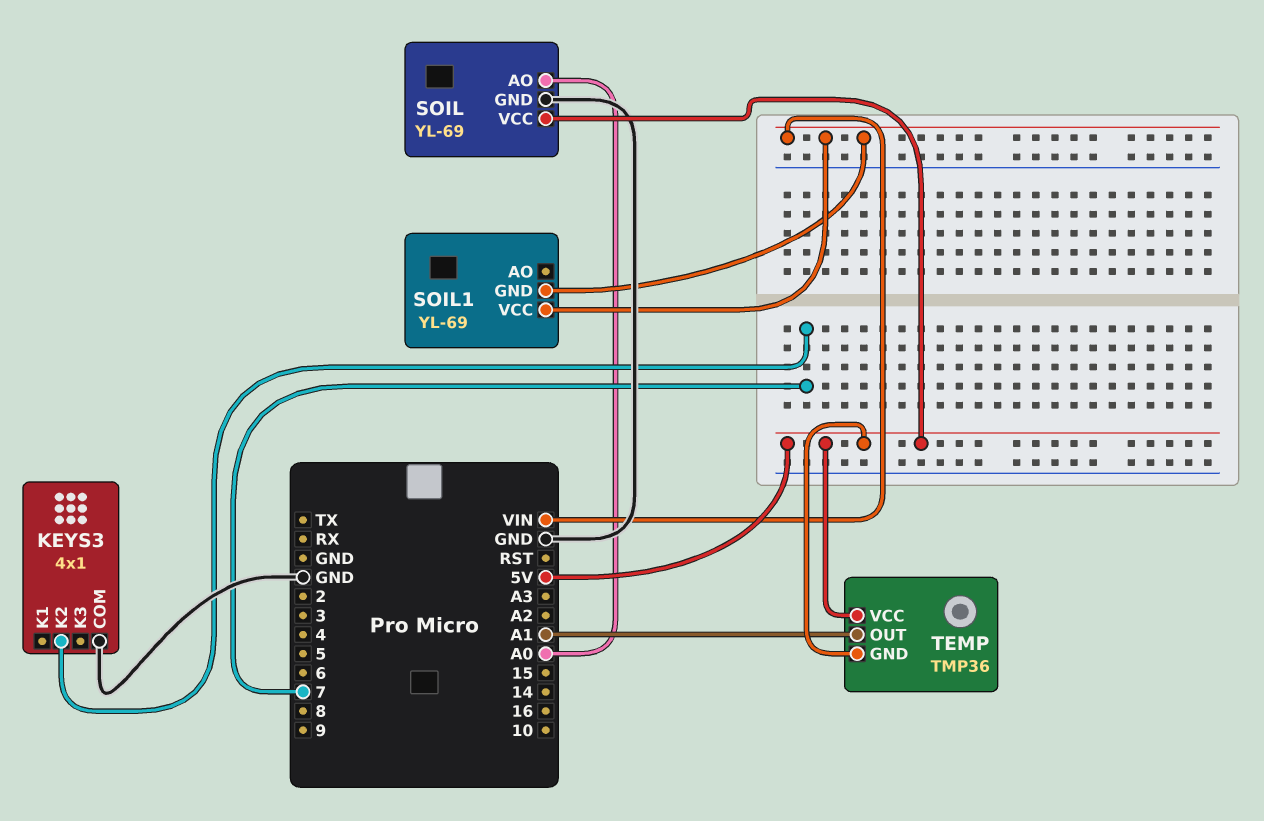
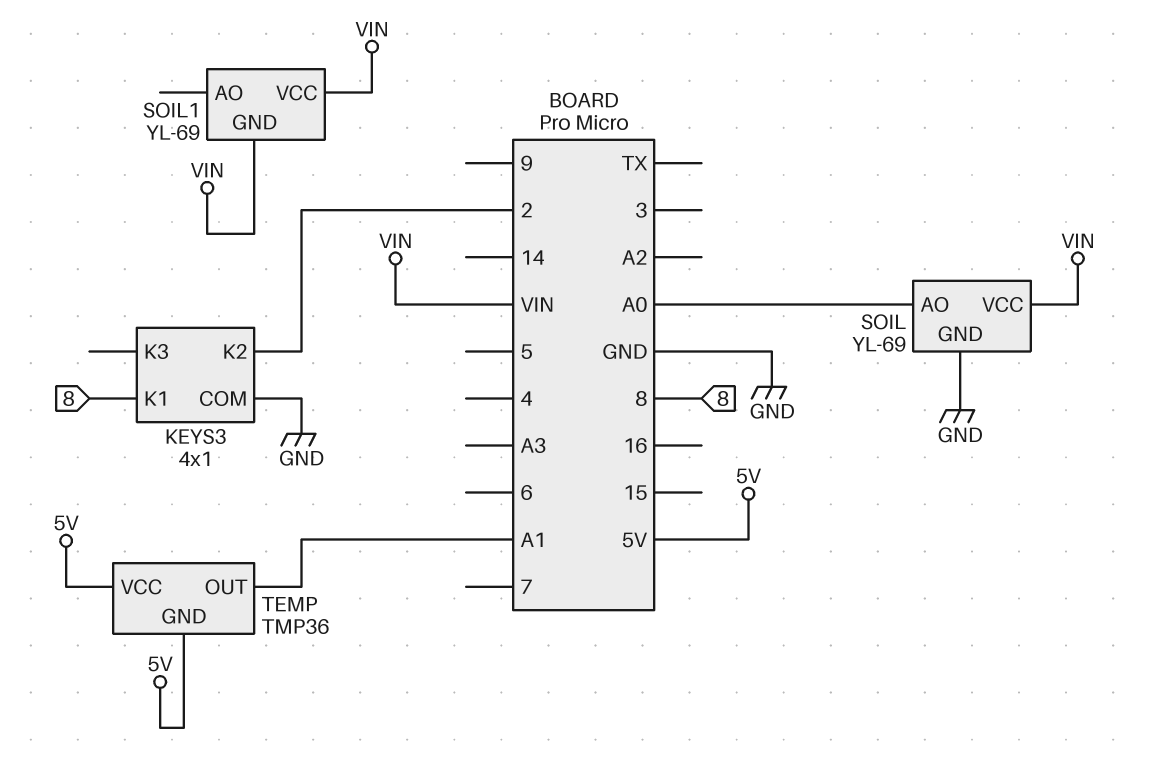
KEYS3 pin K1: none -> 8
KEYS3 pin K2: 7 -> 2
SOIL pin VCC: 5V -> VIN

